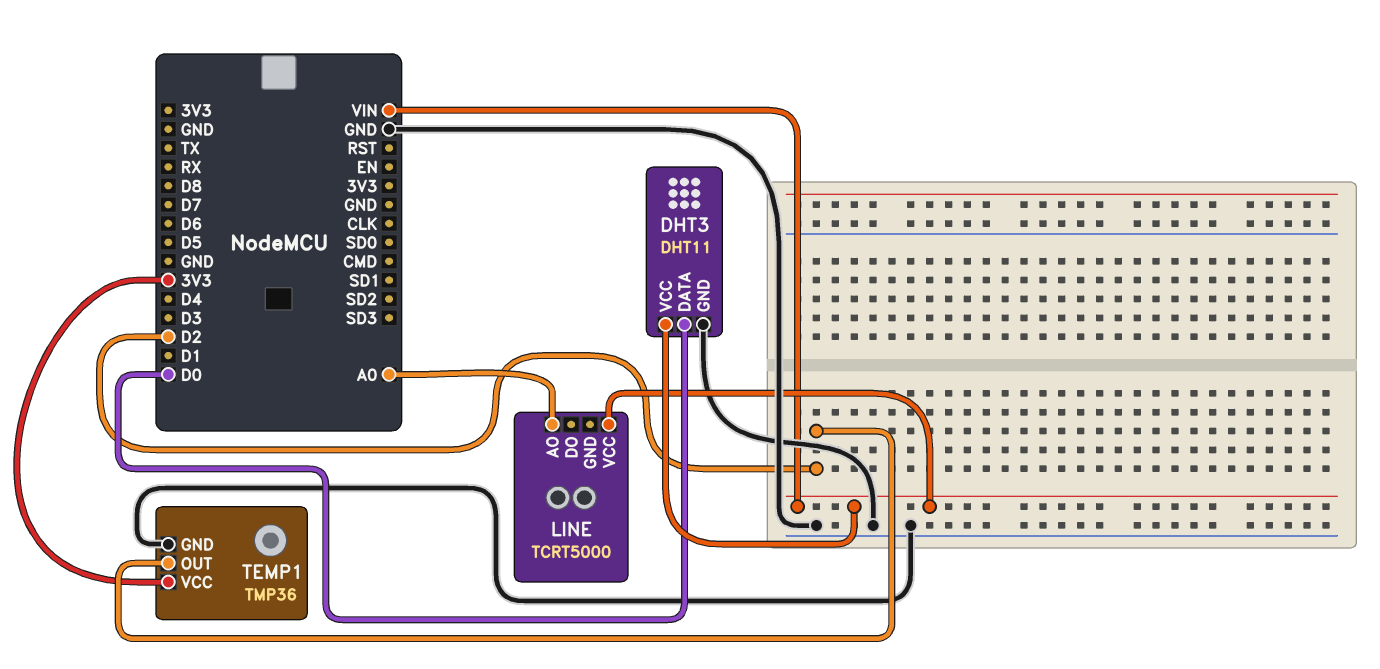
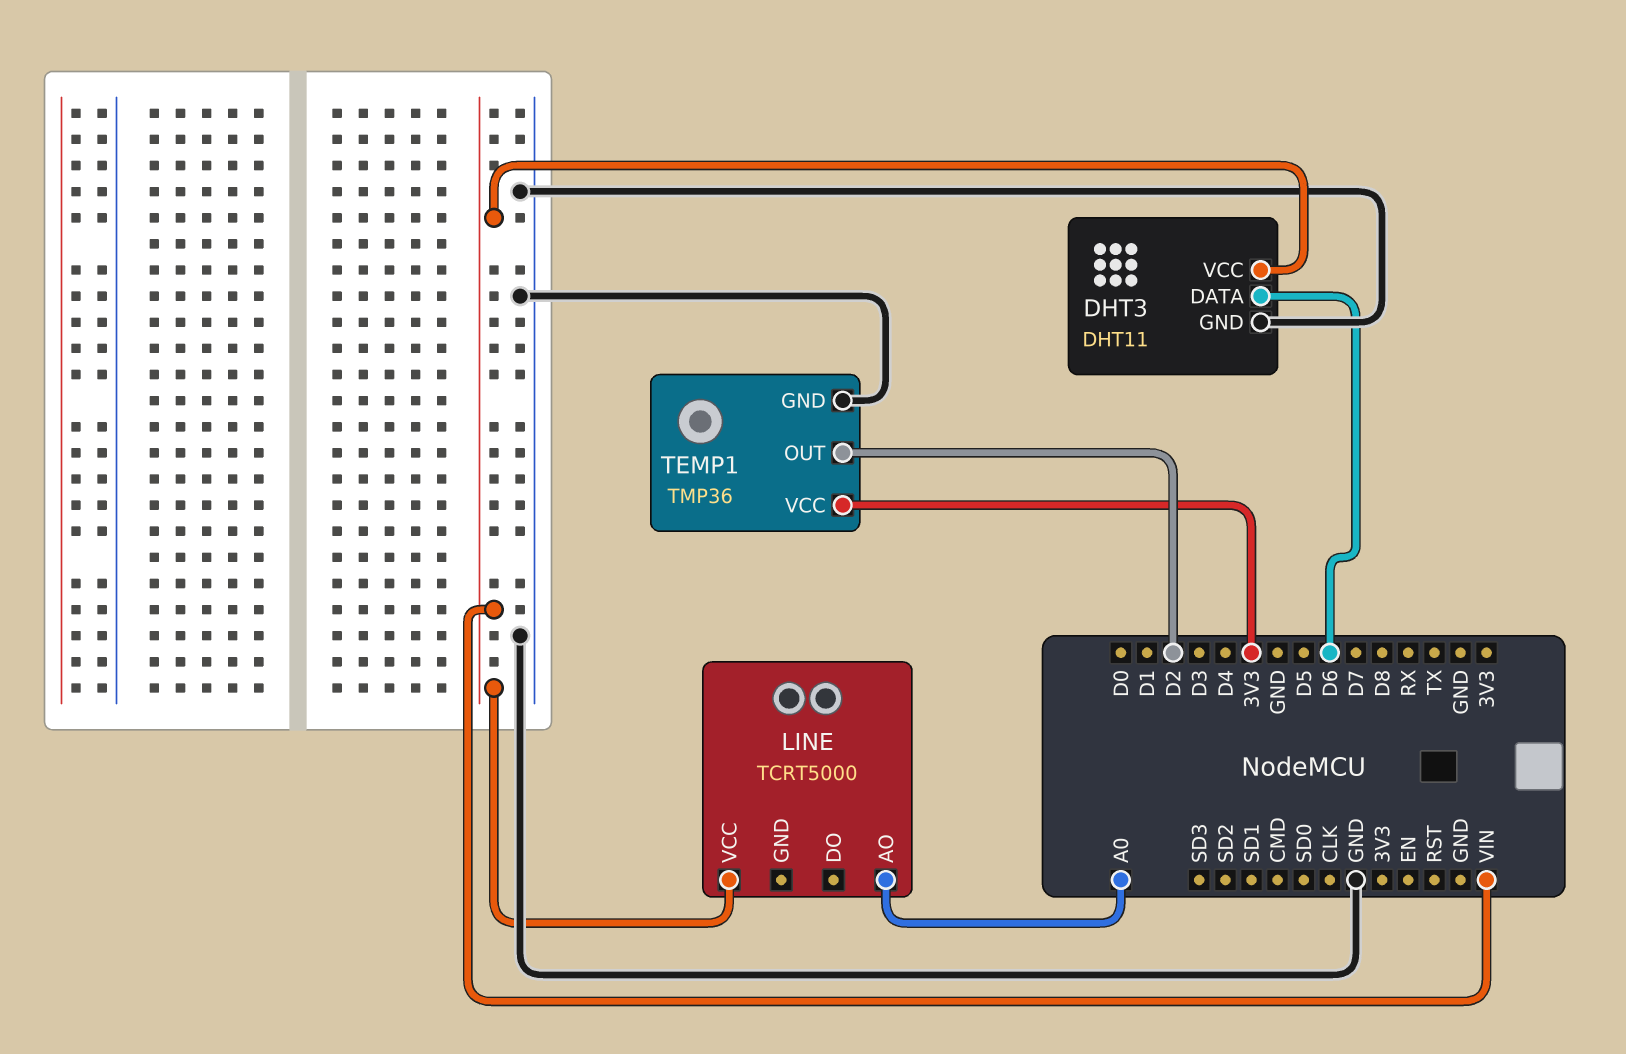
DHT3 pin DATA: D0 -> D6

